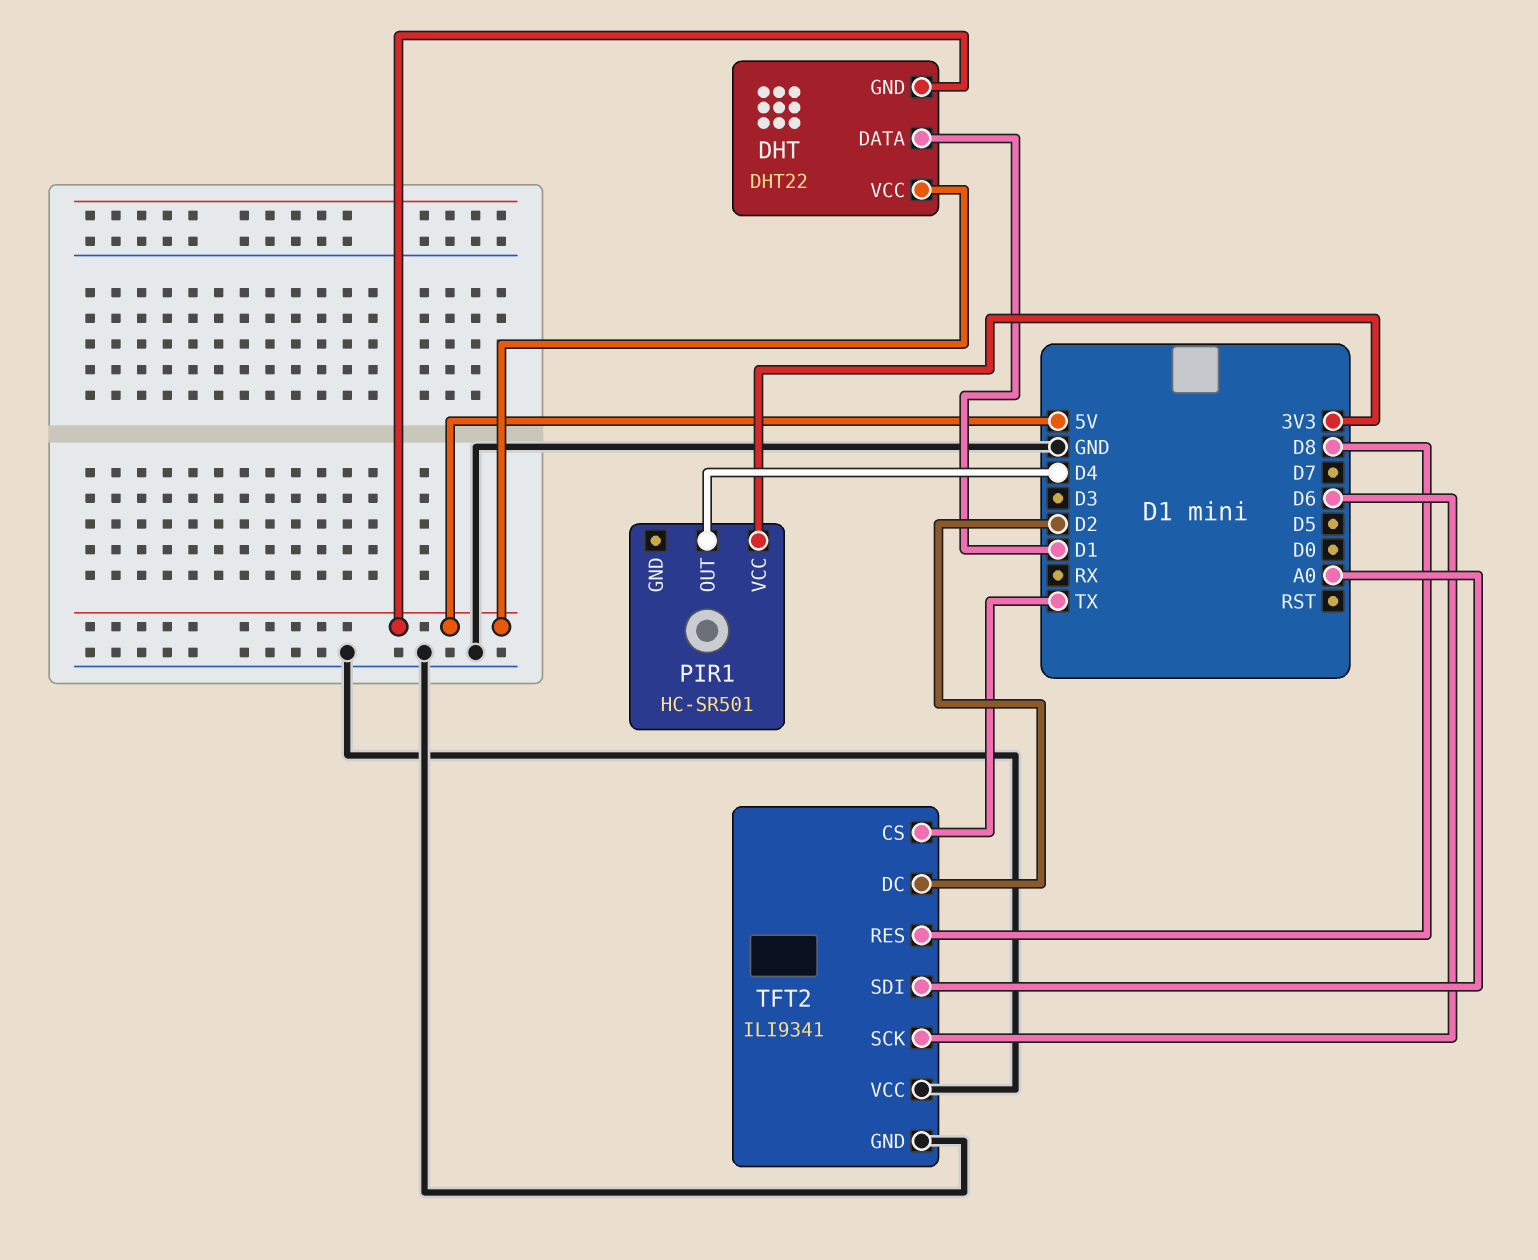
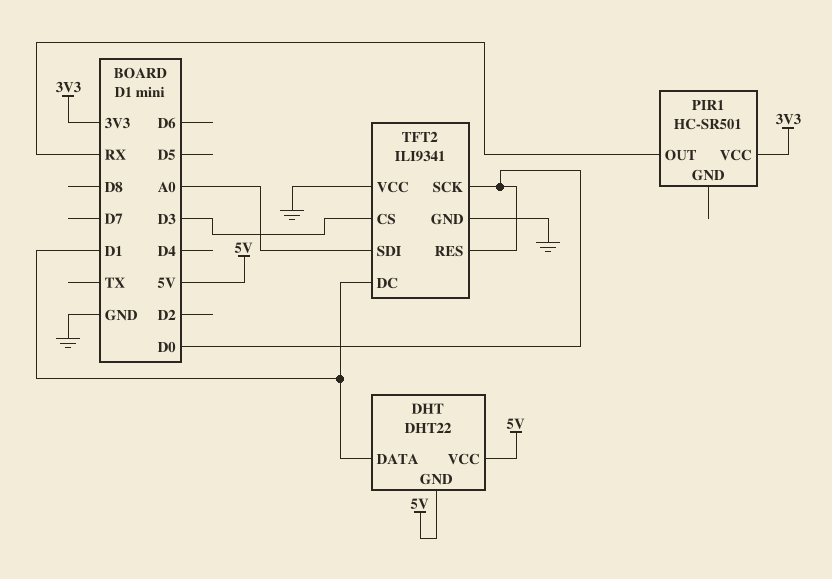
PIR1 pin OUT: D4 -> RX
TFT2 pin CS: TX -> D3
TFT2 pin DC: D2 -> D1
TFT2 pin RES: D8 -> D0
TFT2 pin SCK: D6 -> D0

